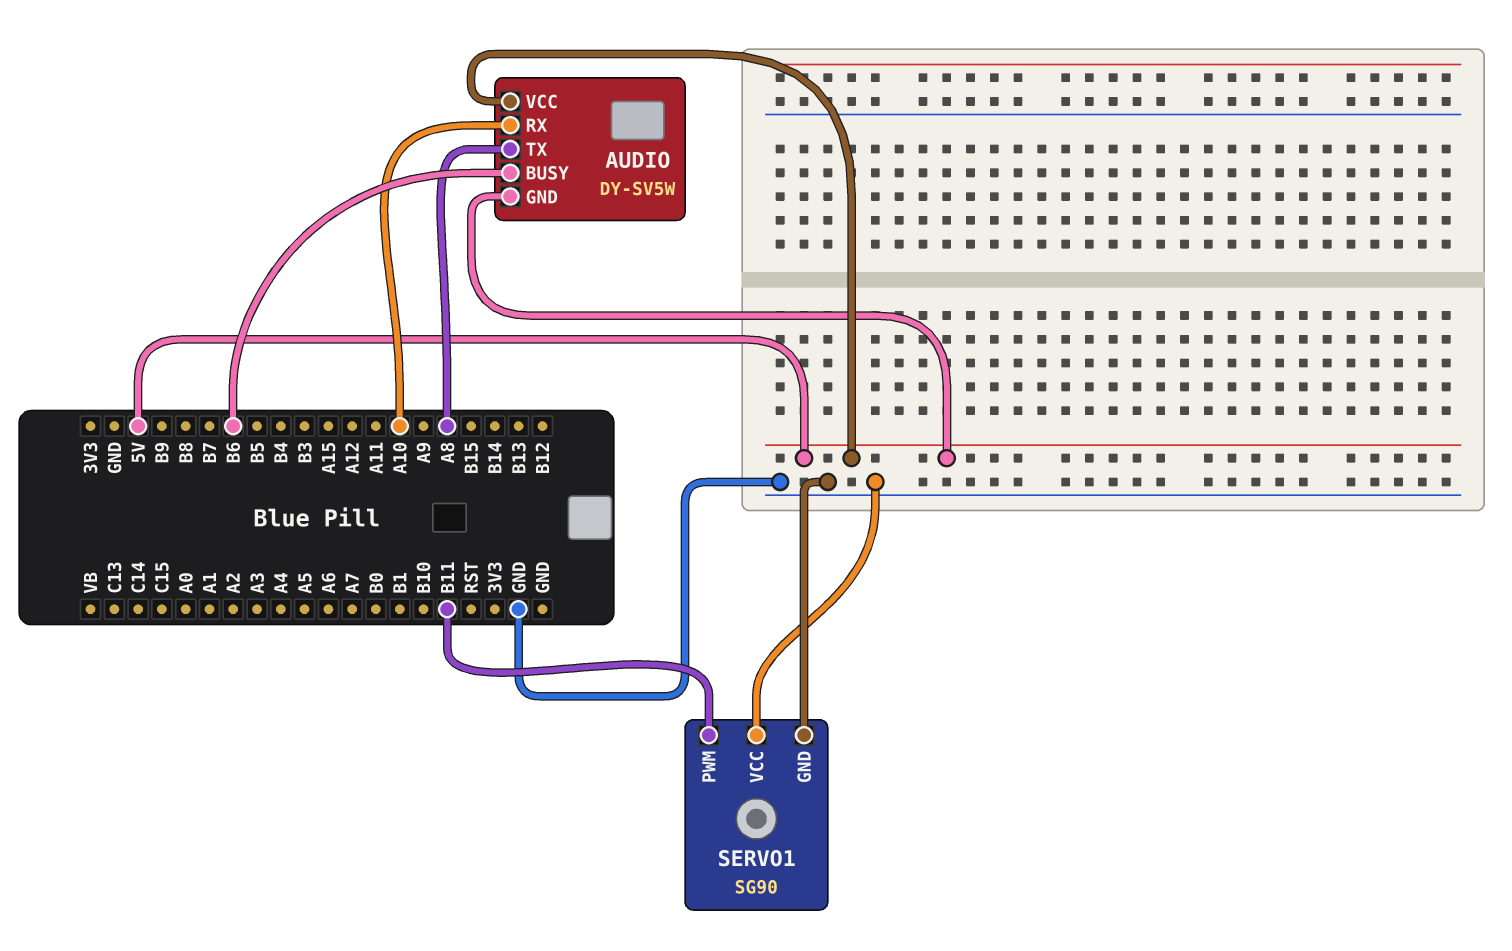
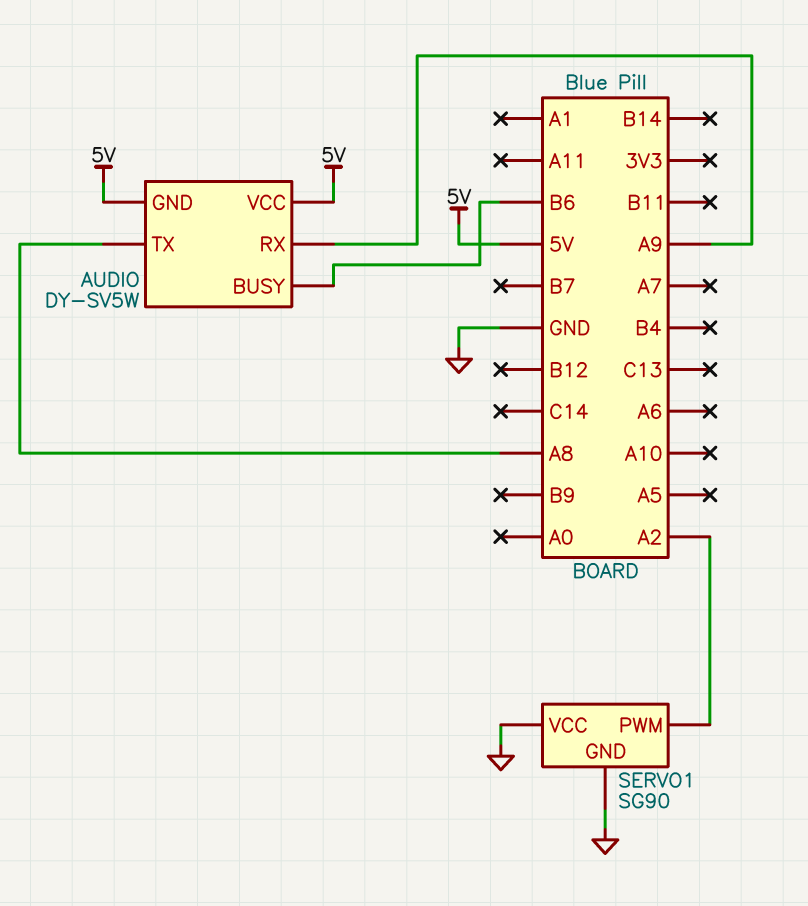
AUDIO pin RX: A10 -> A9
SERVO1 pin PWM: B11 -> A2

